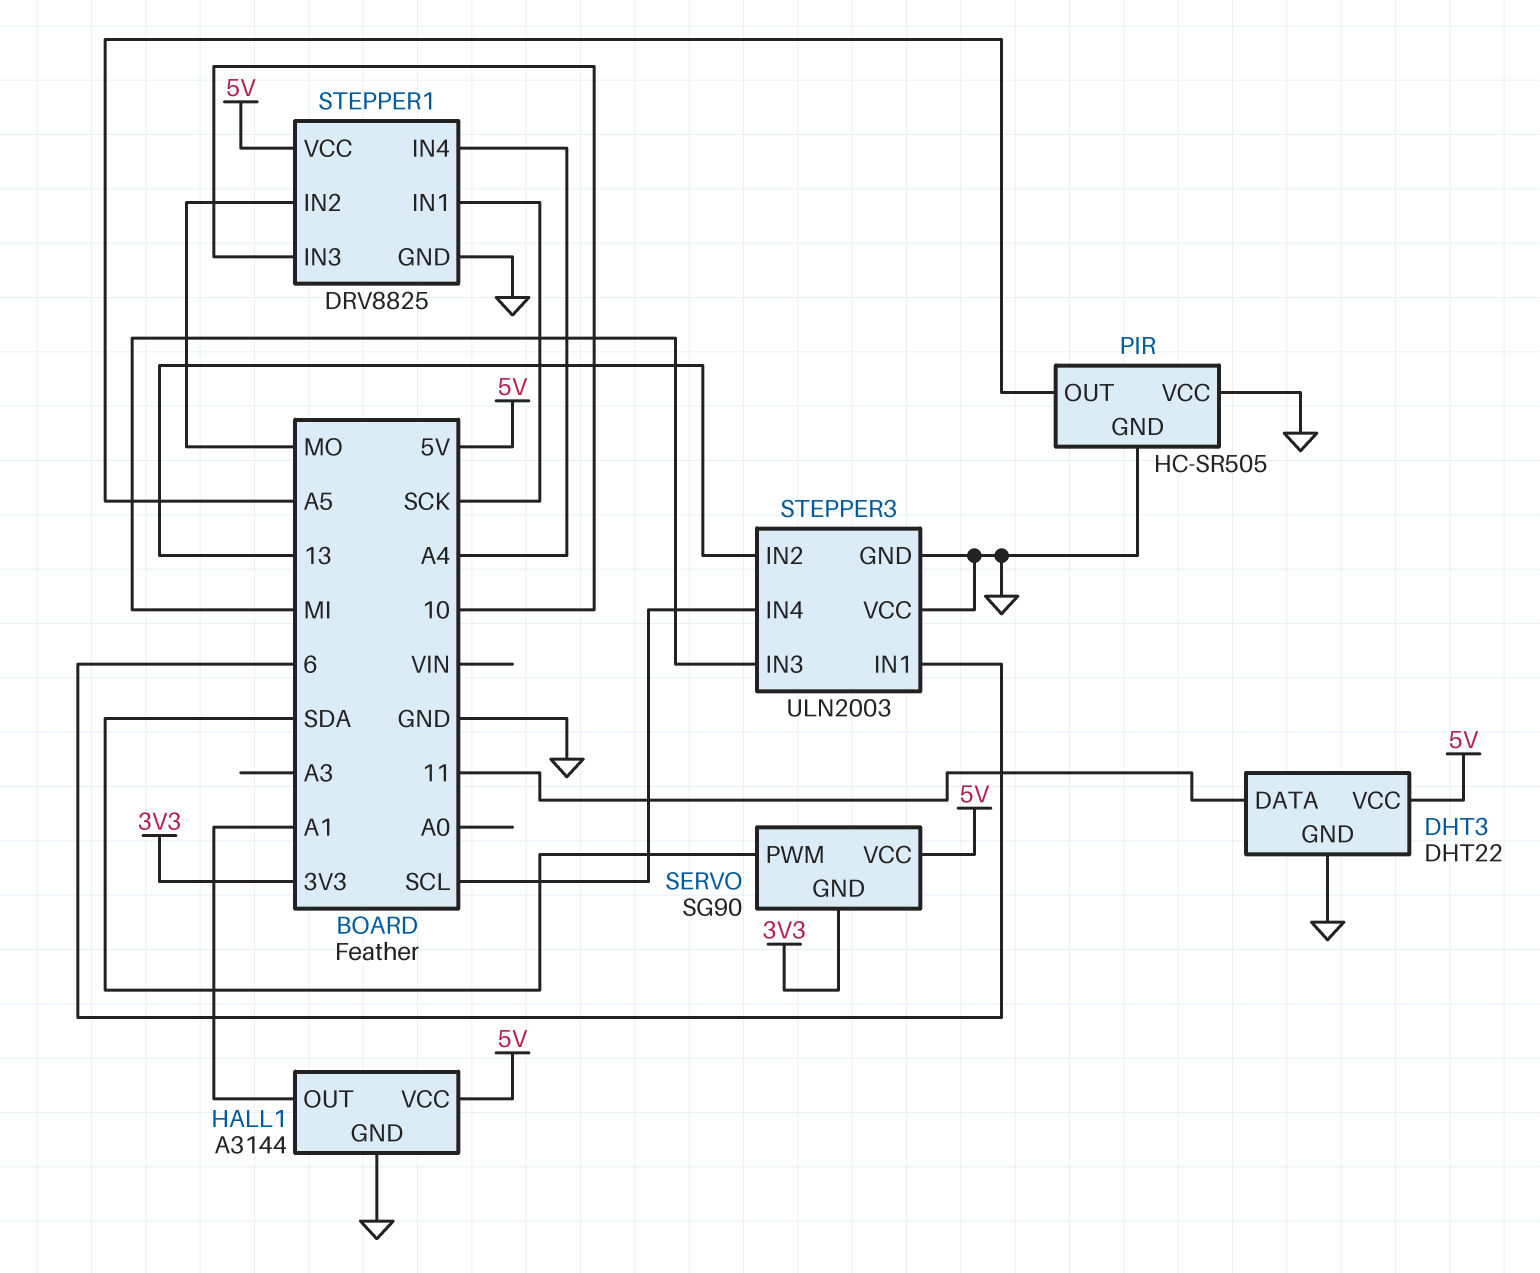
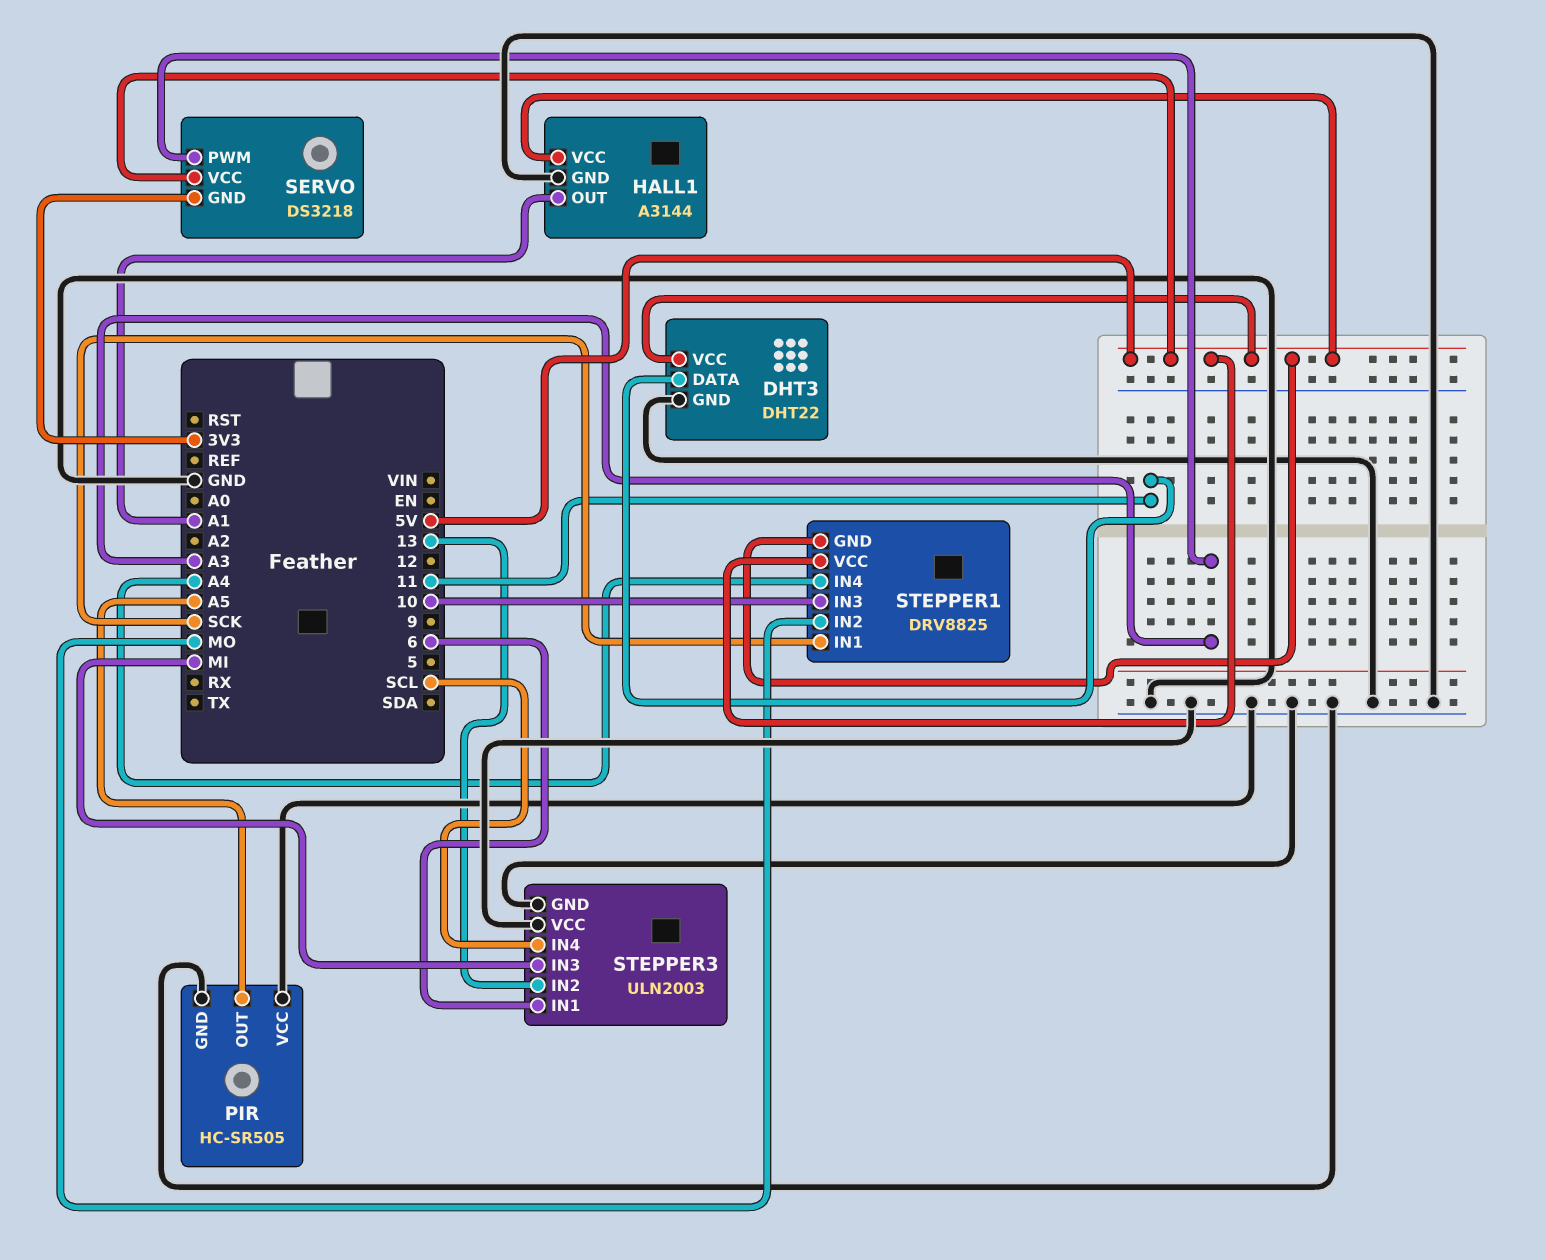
SERVO: SG90 -> DS3218
SERVO pin PWM: SDA -> A3
STEPPER1 pin GND: GND -> 5V

